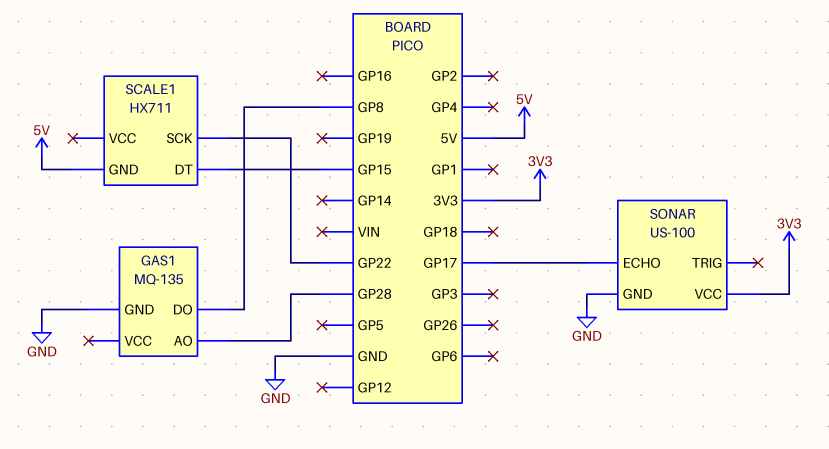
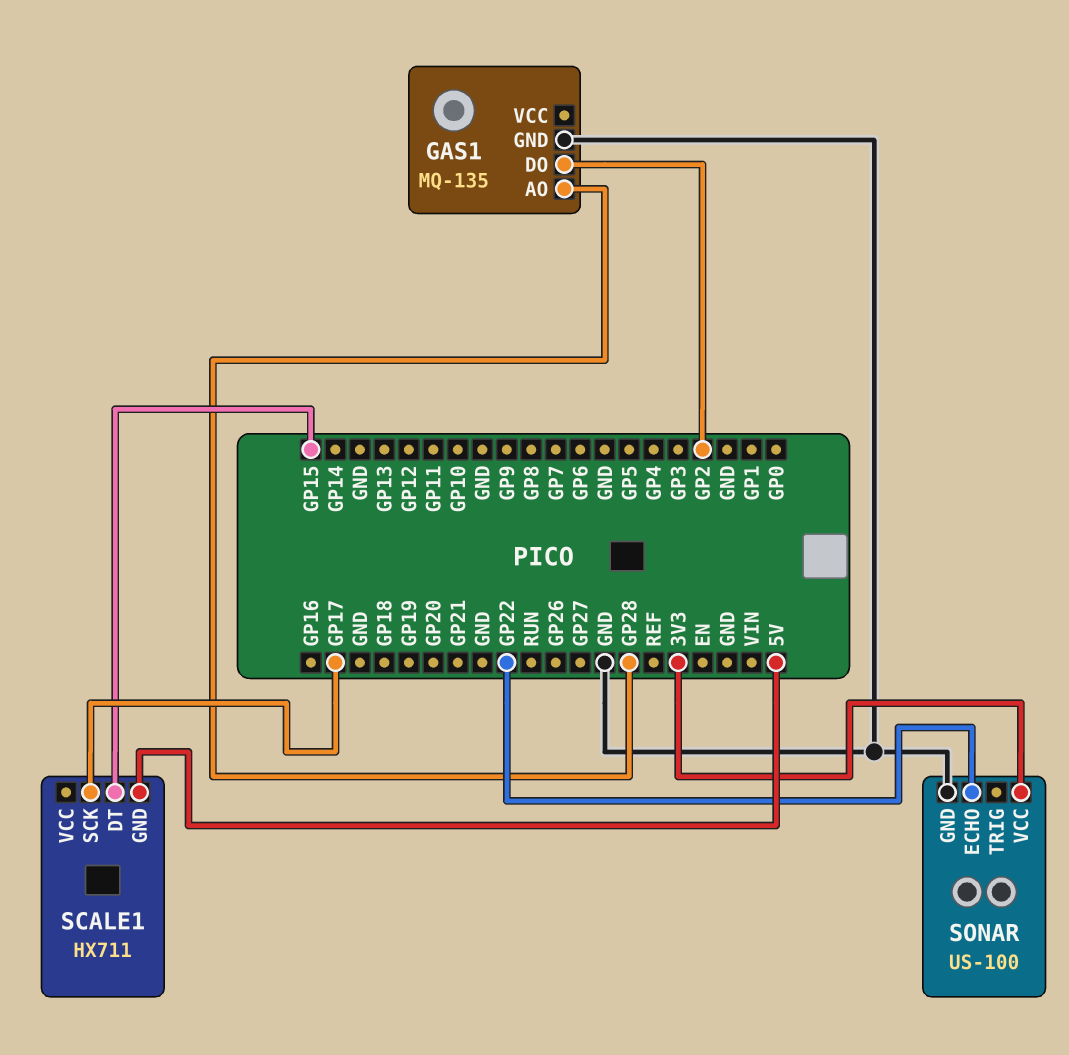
GAS1 pin DO: GP8 -> GP2
SCALE1 pin SCK: GP22 -> GP17
SONAR pin ECHO: GP17 -> GP22

